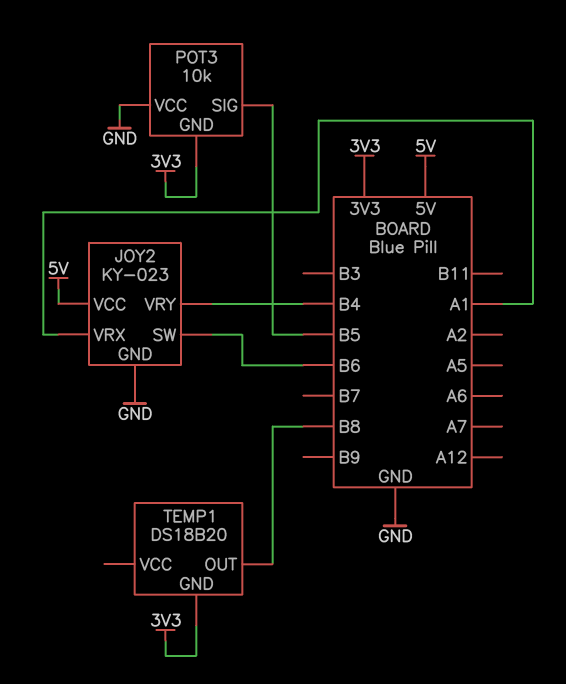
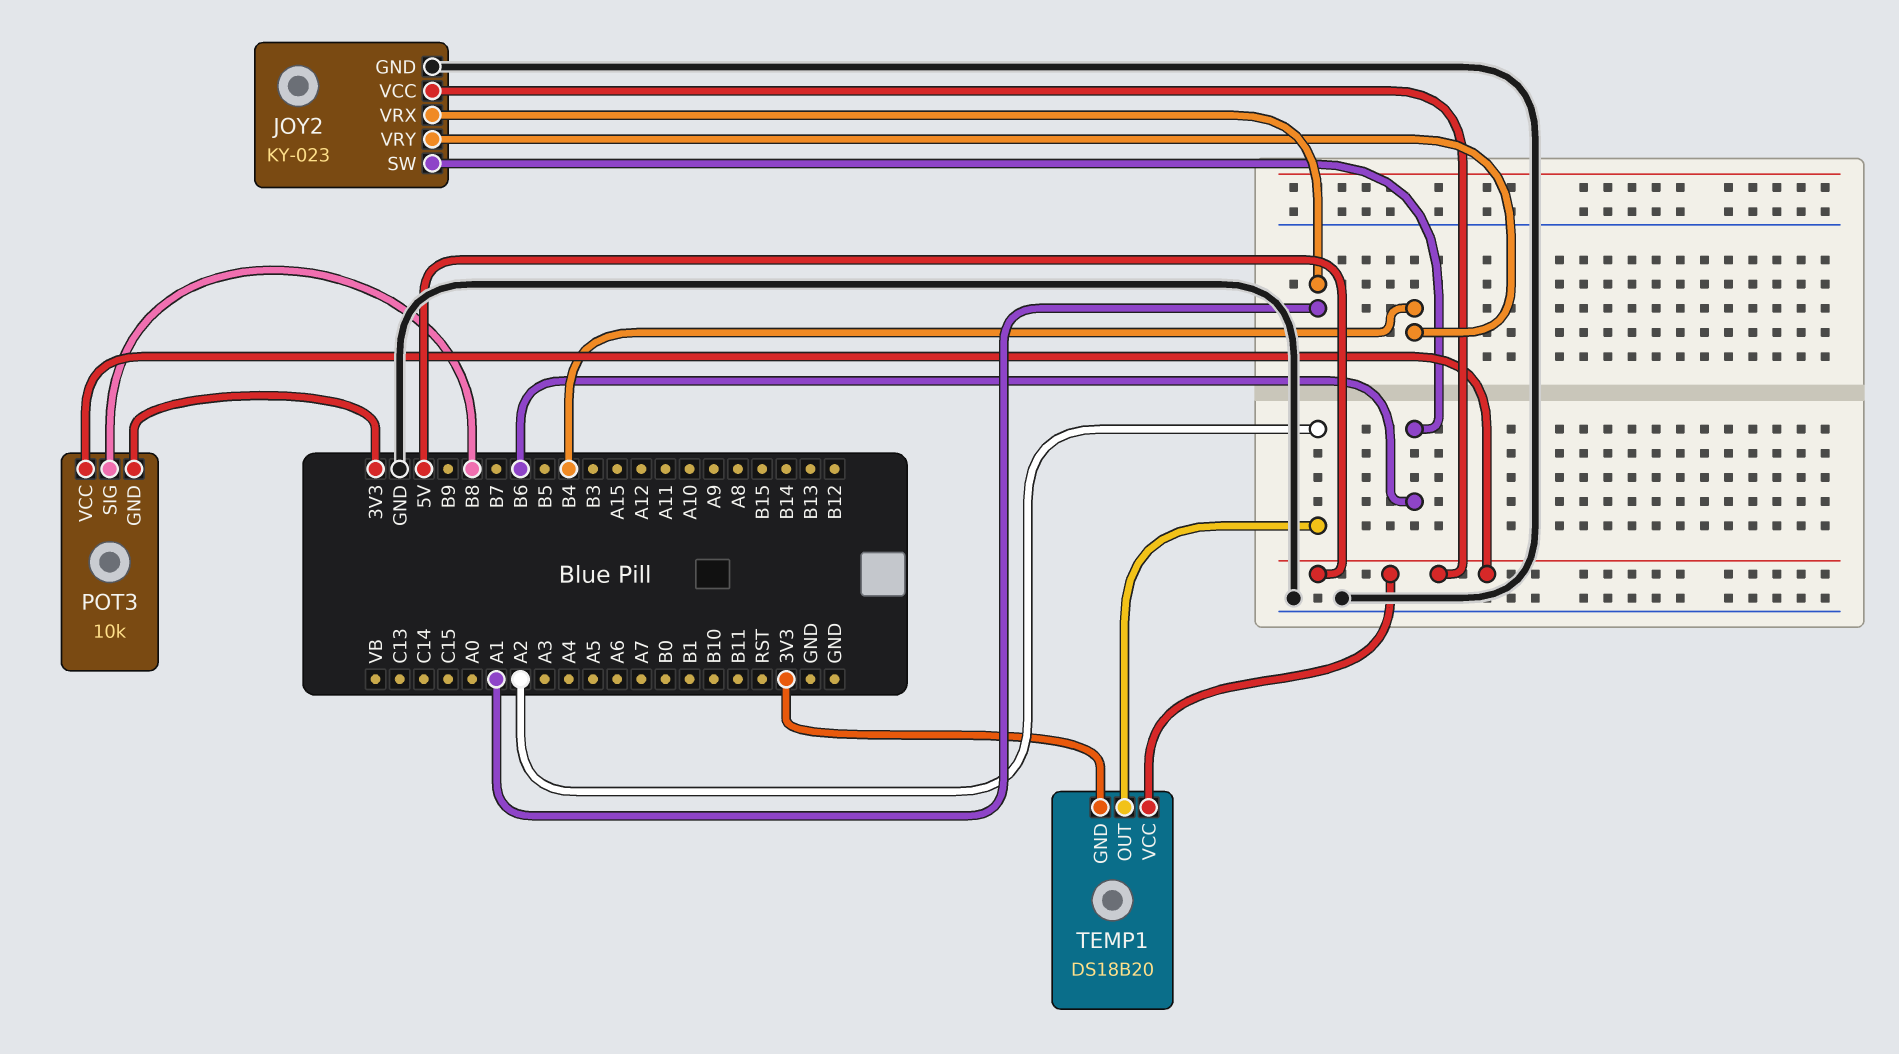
POT3 pin SIG: B5 -> B8
POT3 pin VCC: GND -> 5V
TEMP1 pin OUT: B8 -> A2
TEMP1 pin VCC: none -> 5V

